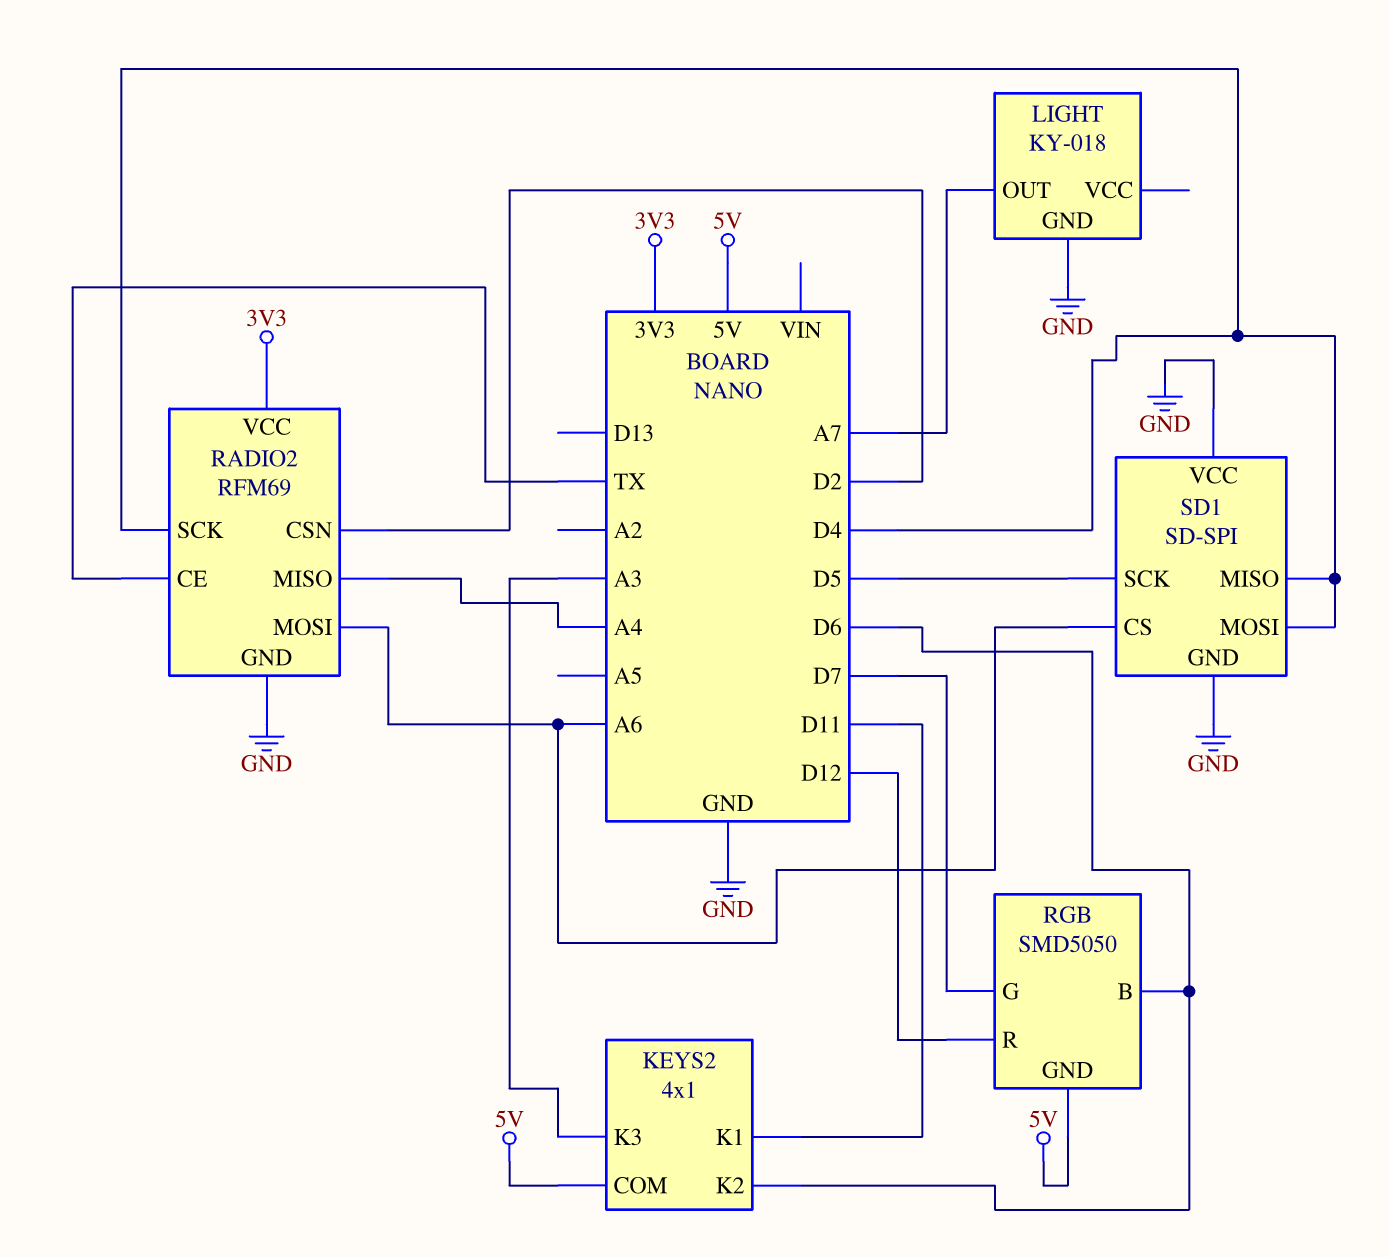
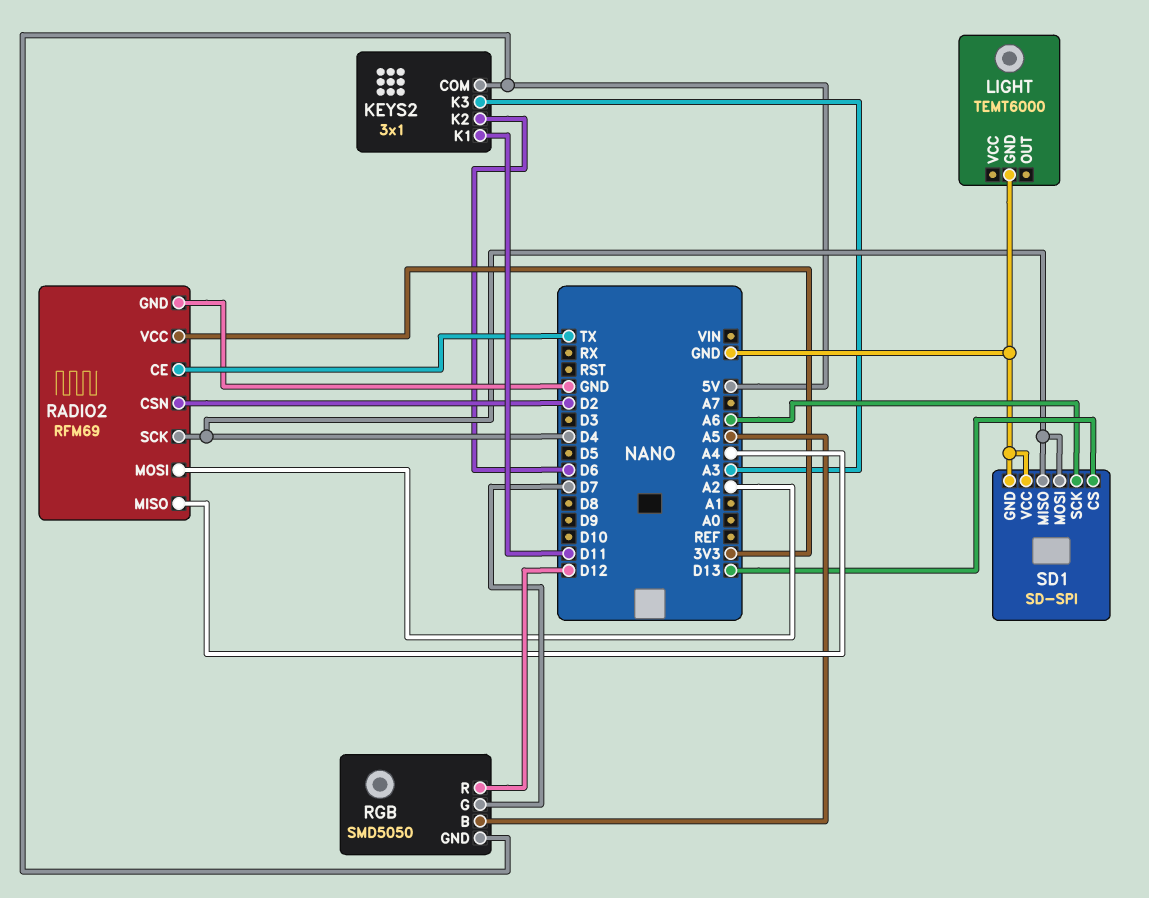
KEYS2: 4x1 -> 3x1
LIGHT: KY-018 -> TEMT6000
LIGHT pin OUT: A7 -> none
RADIO2 pin MOSI: A6 -> A2
RGB pin B: D6 -> A5
SD1 pin CS: A6 -> D13
SD1 pin SCK: D5 -> A6

